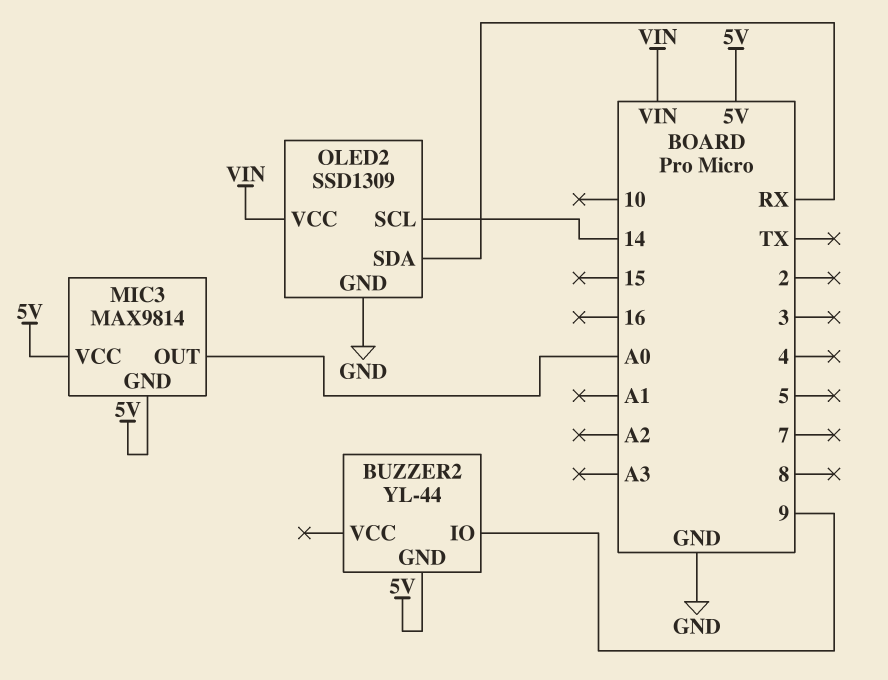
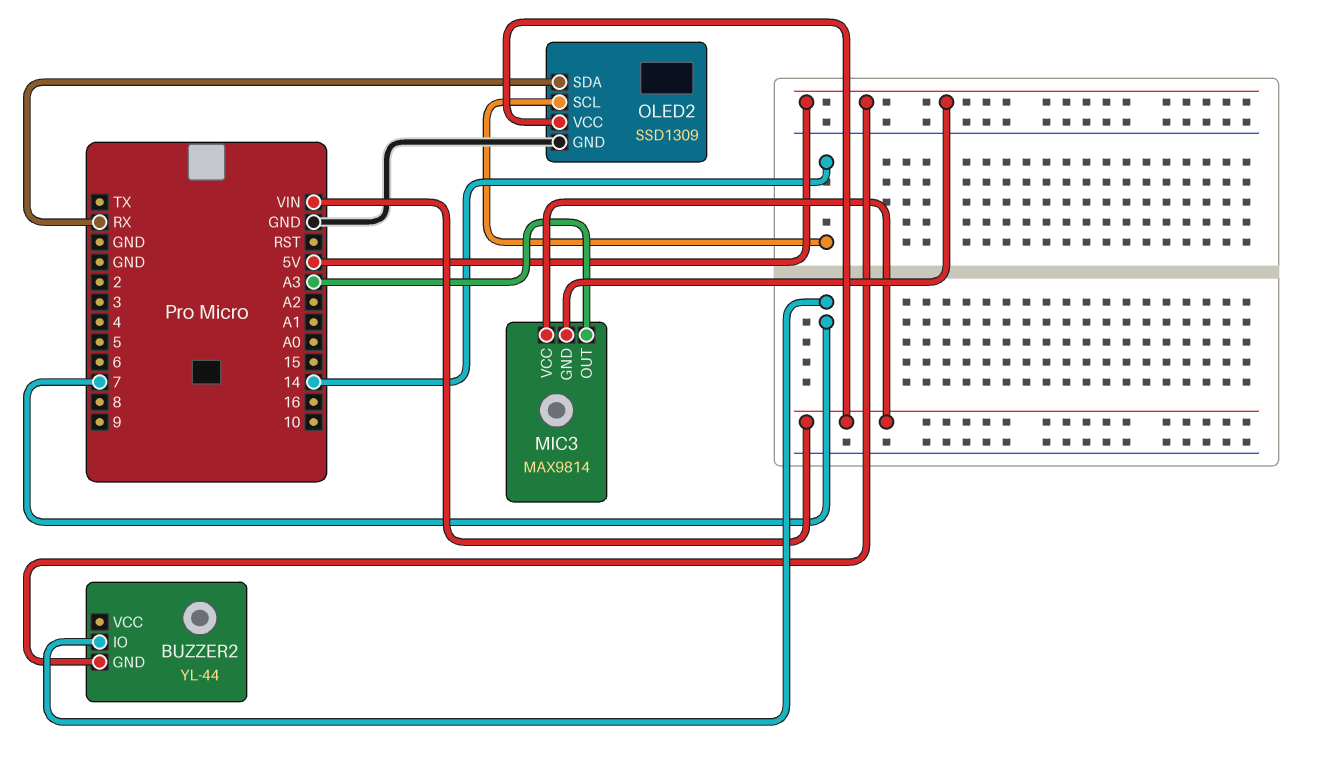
BUZZER2 pin IO: 9 -> 7
MIC3 pin OUT: A0 -> A3
MIC3 pin VCC: 5V -> VIN

